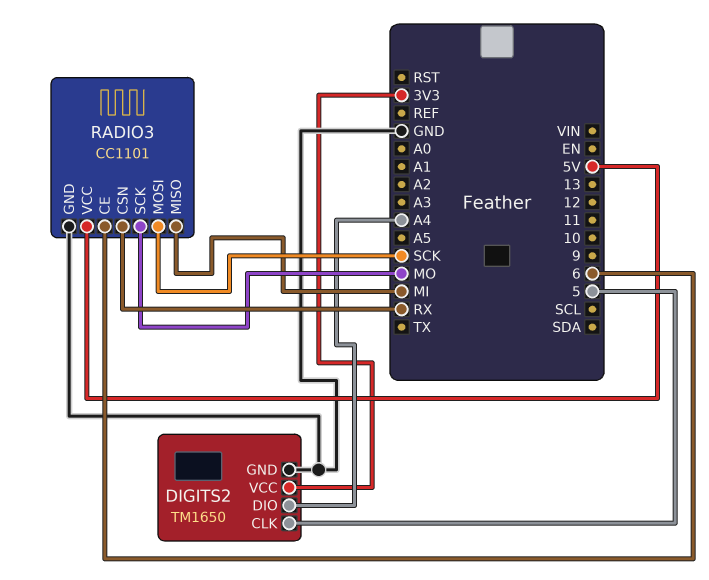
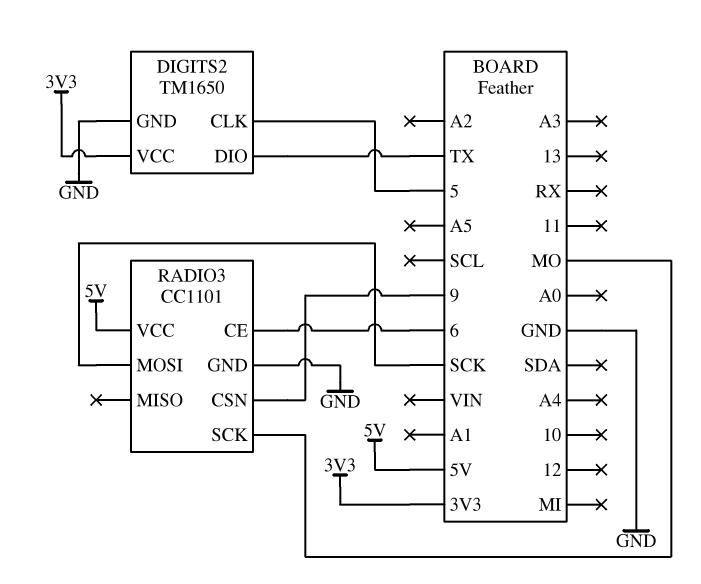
DIGITS2 pin DIO: A4 -> TX
RADIO3 pin CSN: RX -> 9
RADIO3 pin MISO: MI -> none

